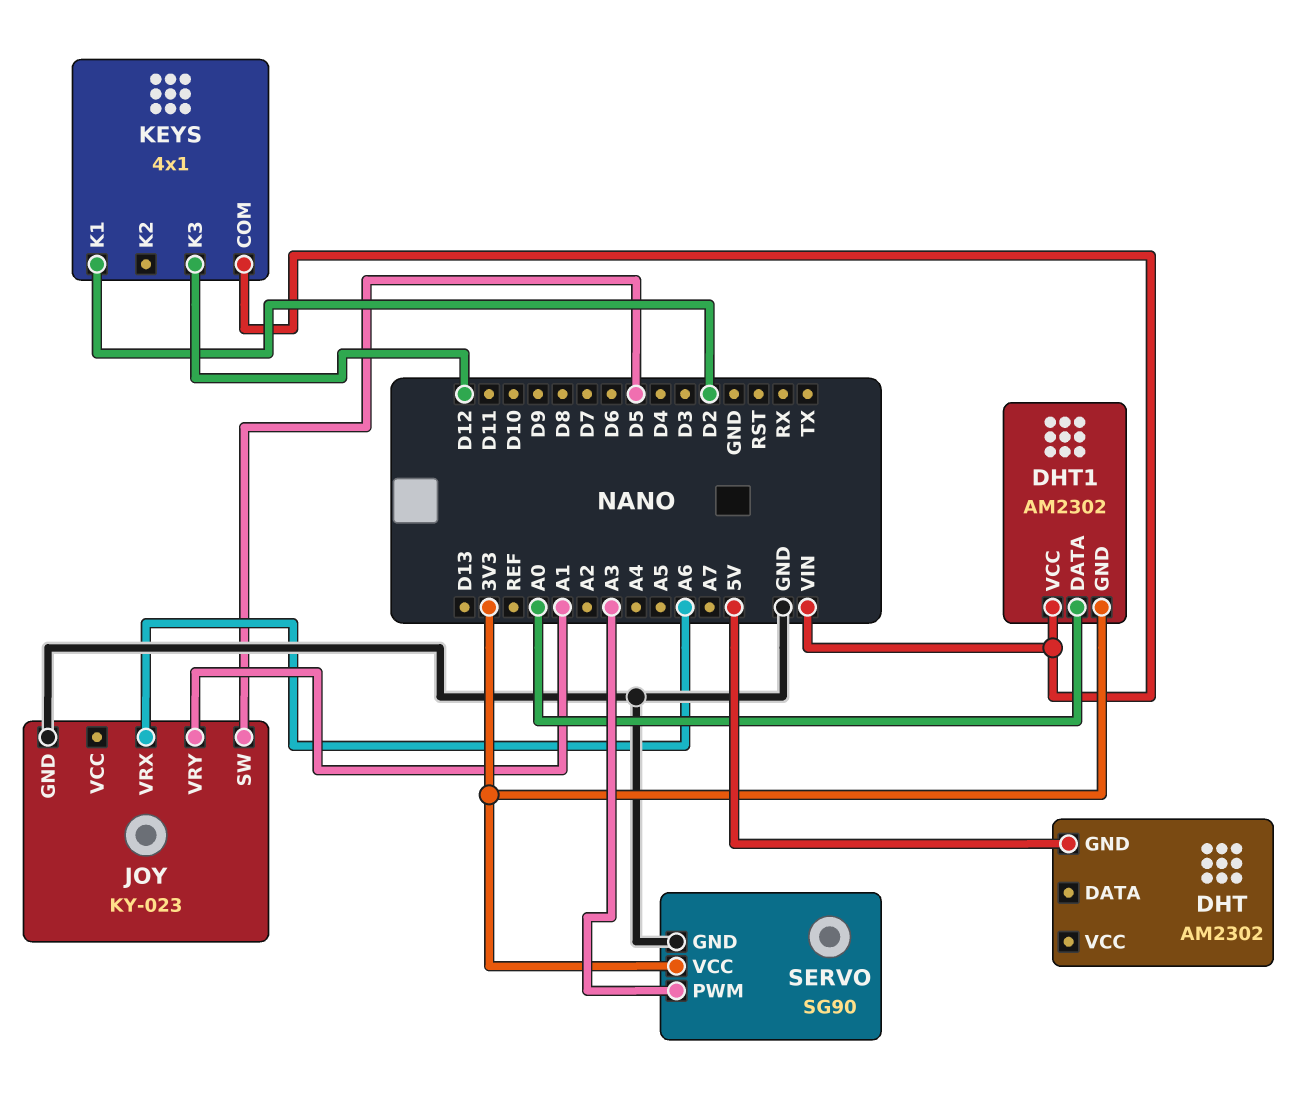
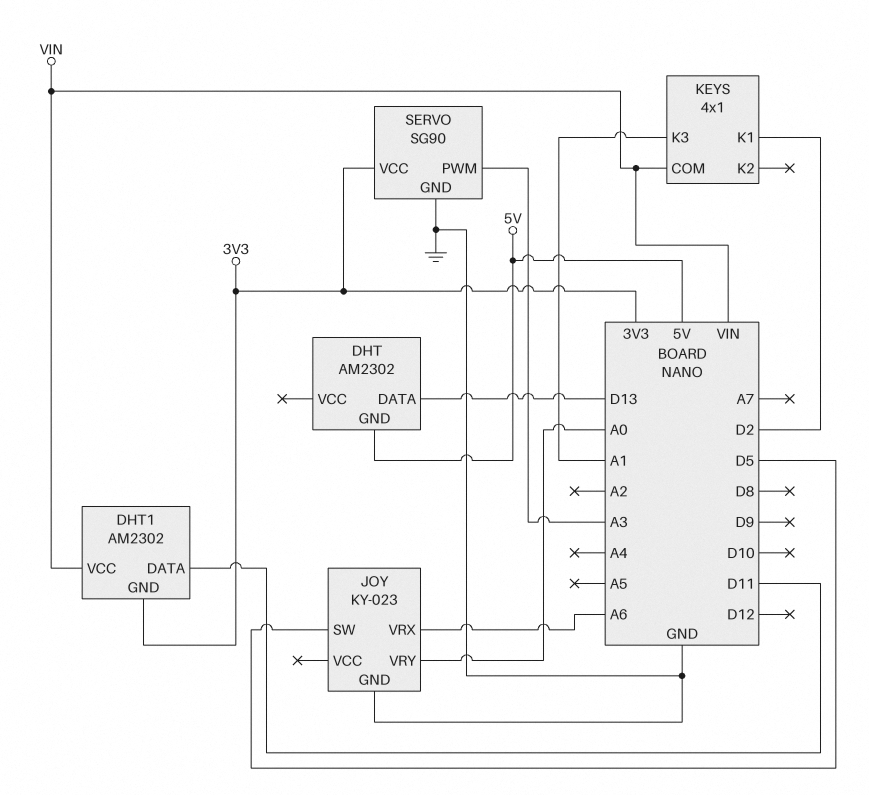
DHT pin DATA: none -> D13
DHT1 pin DATA: A0 -> D11
JOY pin VRY: A1 -> A0
KEYS pin K3: D12 -> A1

